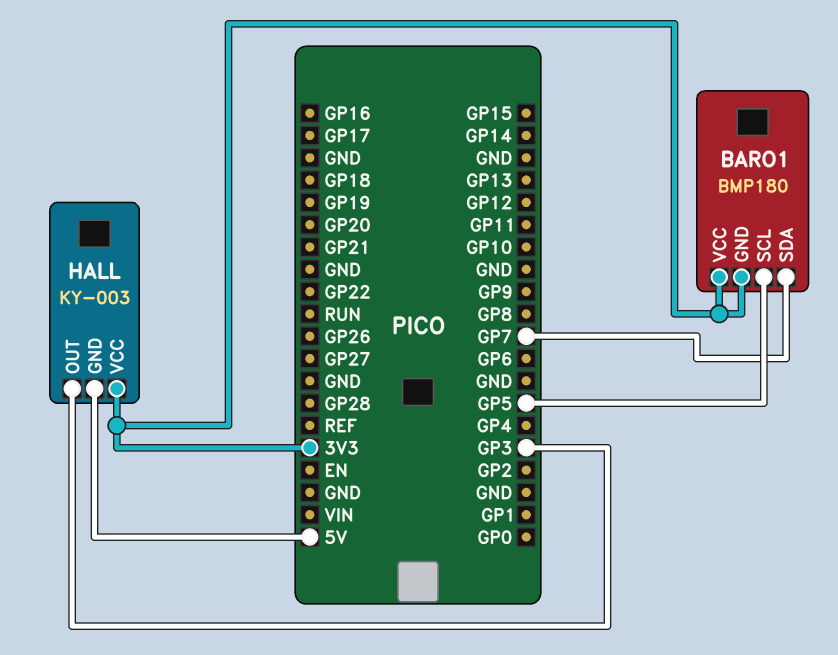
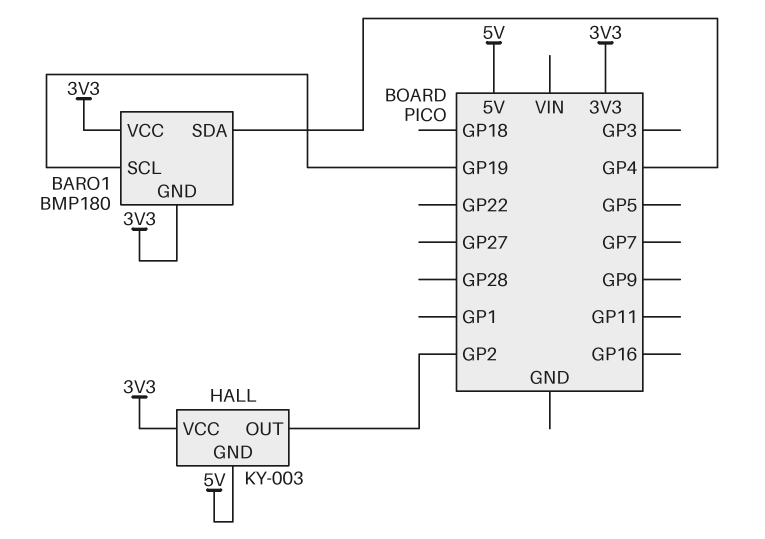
BARO1 pin SCL: GP5 -> GP19
BARO1 pin SDA: GP7 -> GP4
HALL pin OUT: GP3 -> GP2

